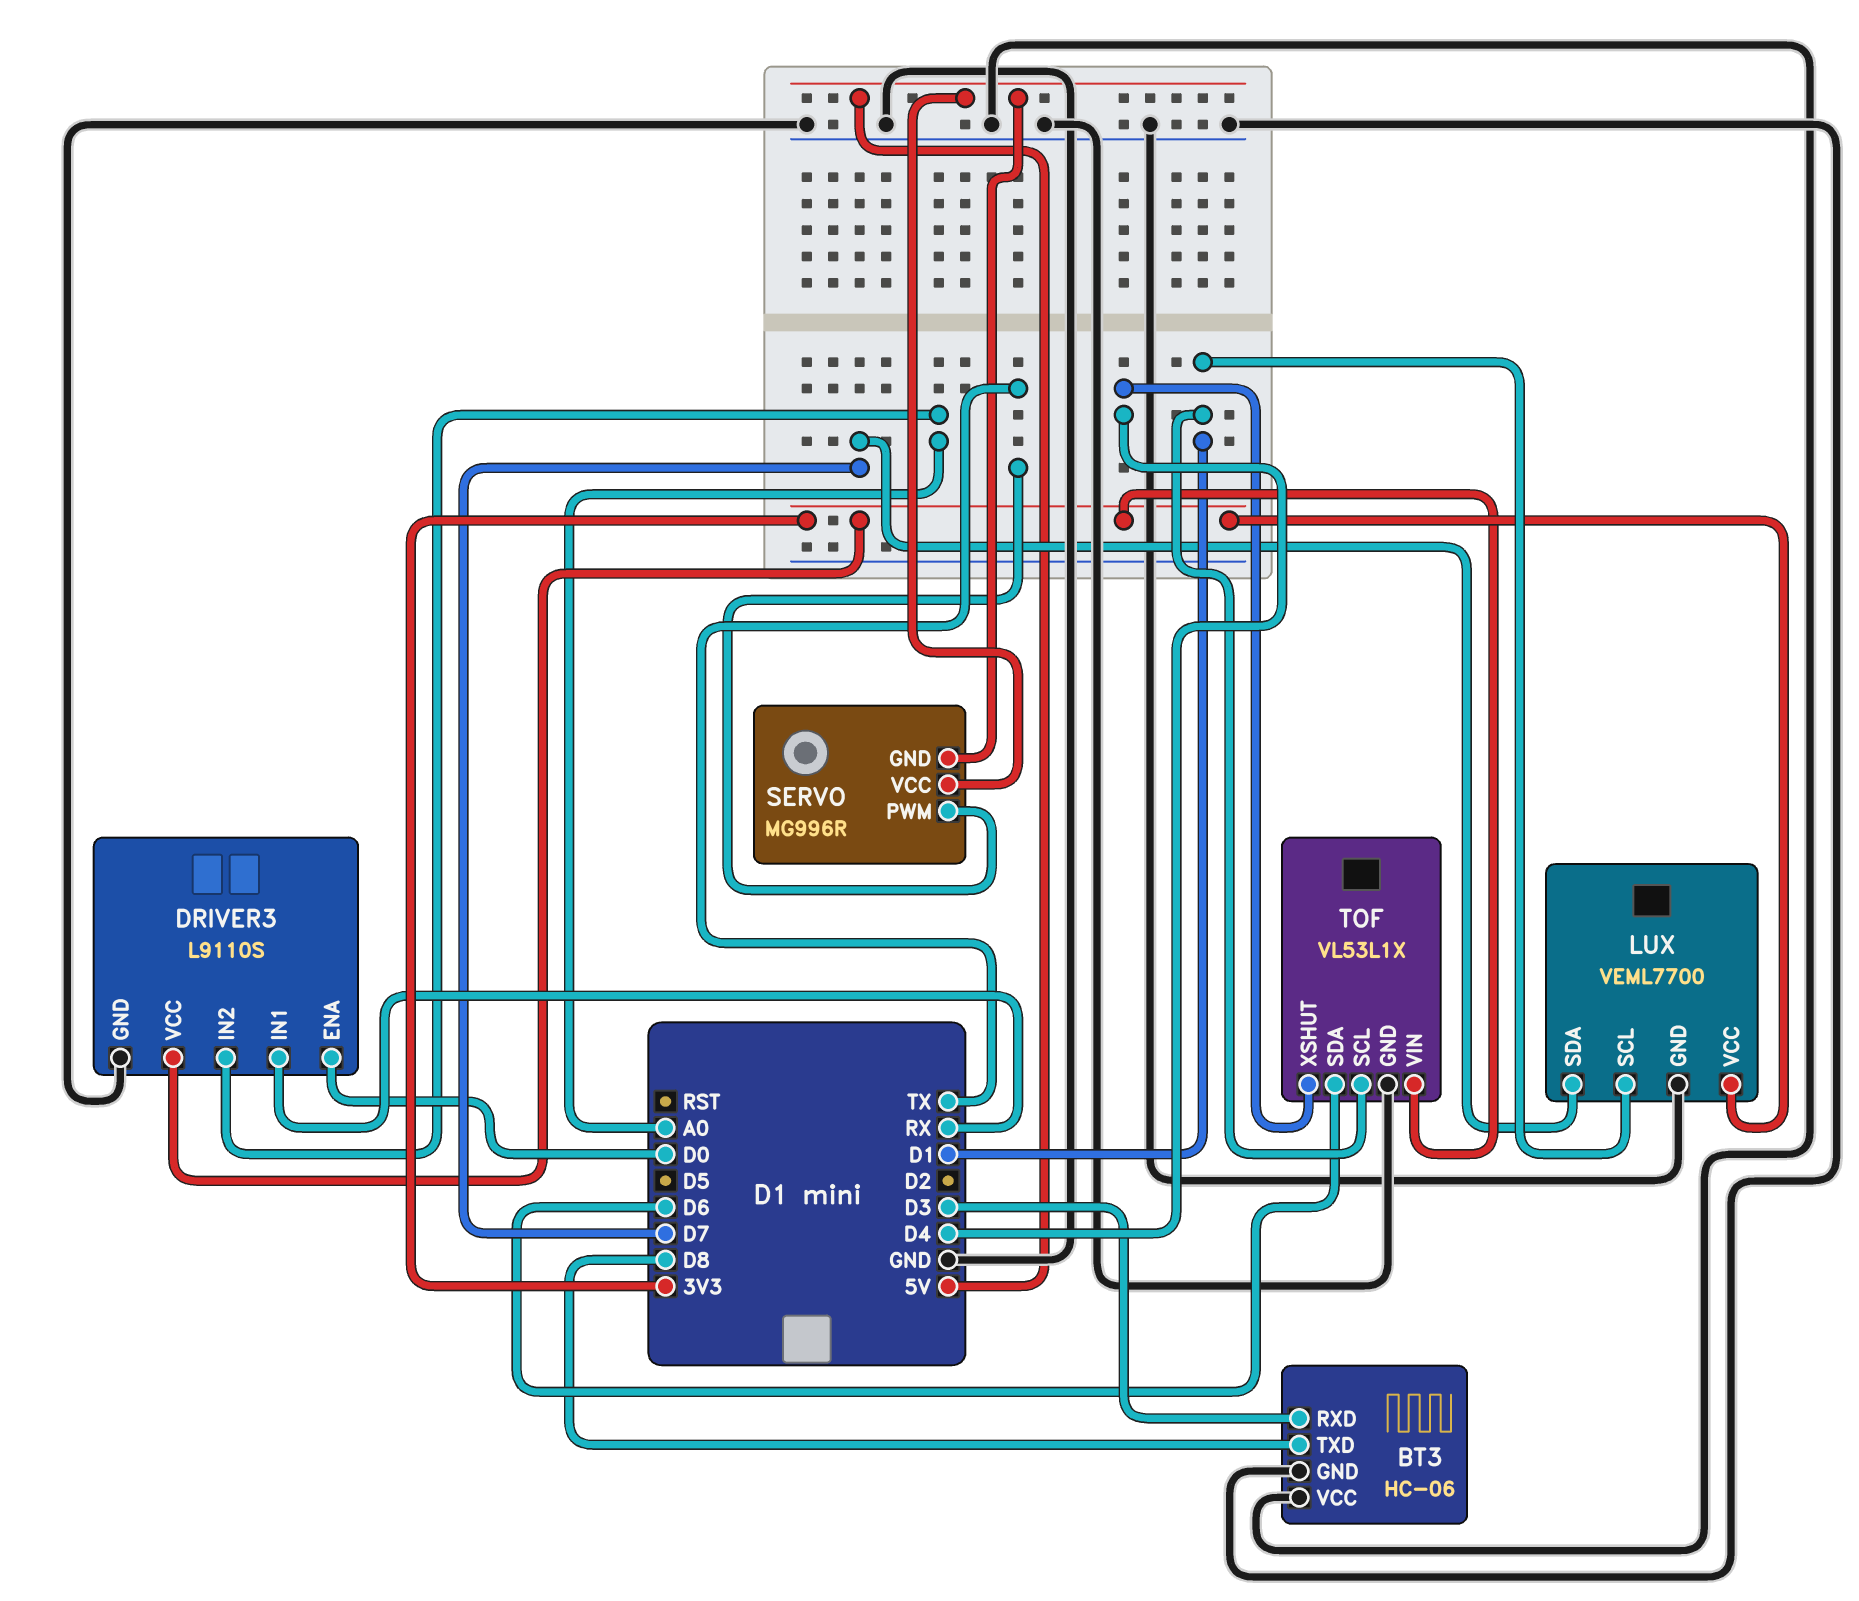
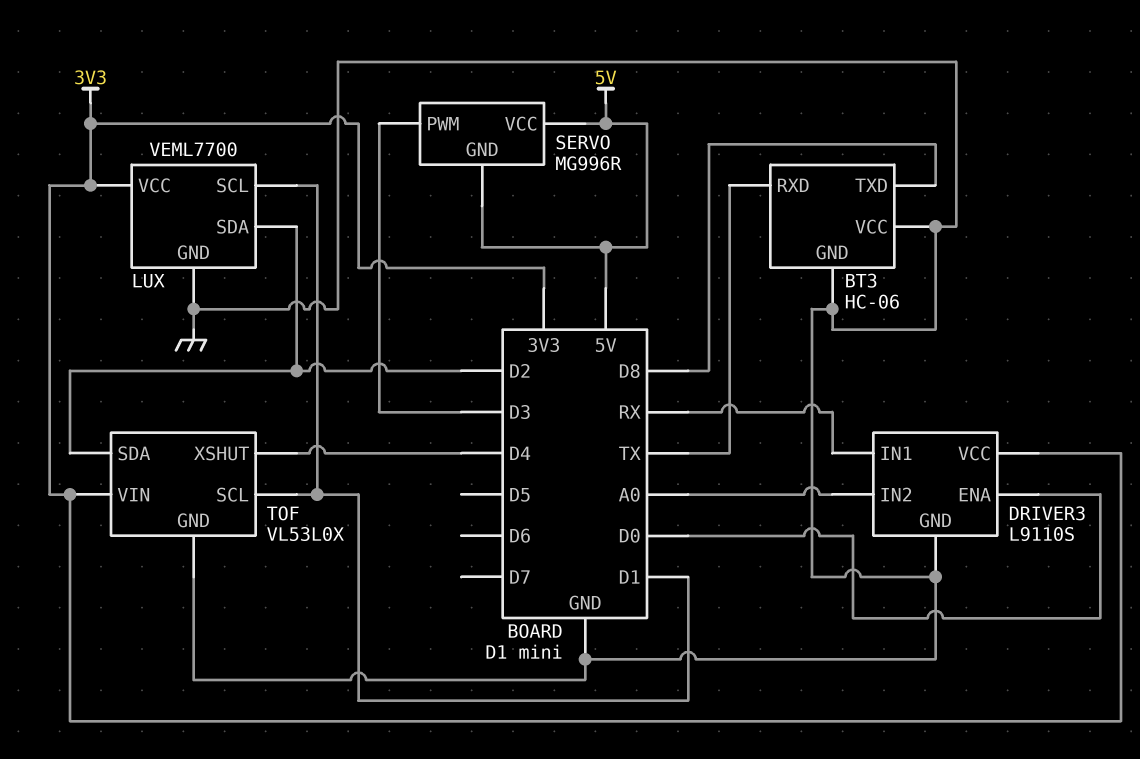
BT3 pin RXD: D3 -> TX
LUX pin SDA: D7 -> D2
SERVO pin PWM: TX -> D3
TOF: VL53L1X -> VL53L0X
TOF pin SDA: D6 -> D2

